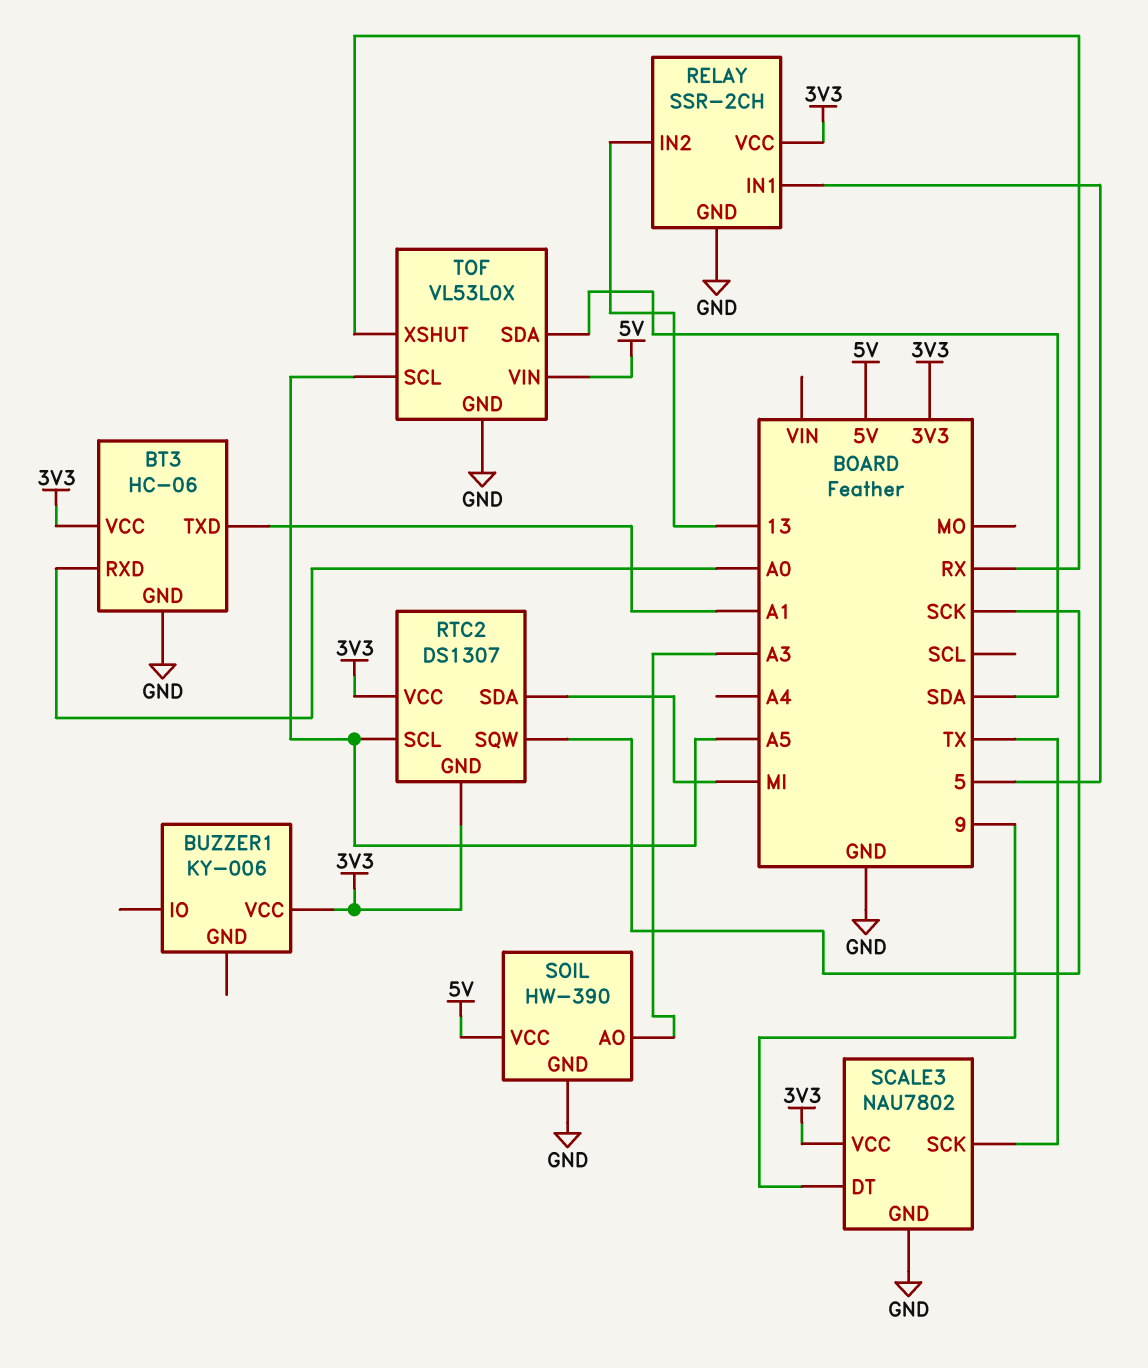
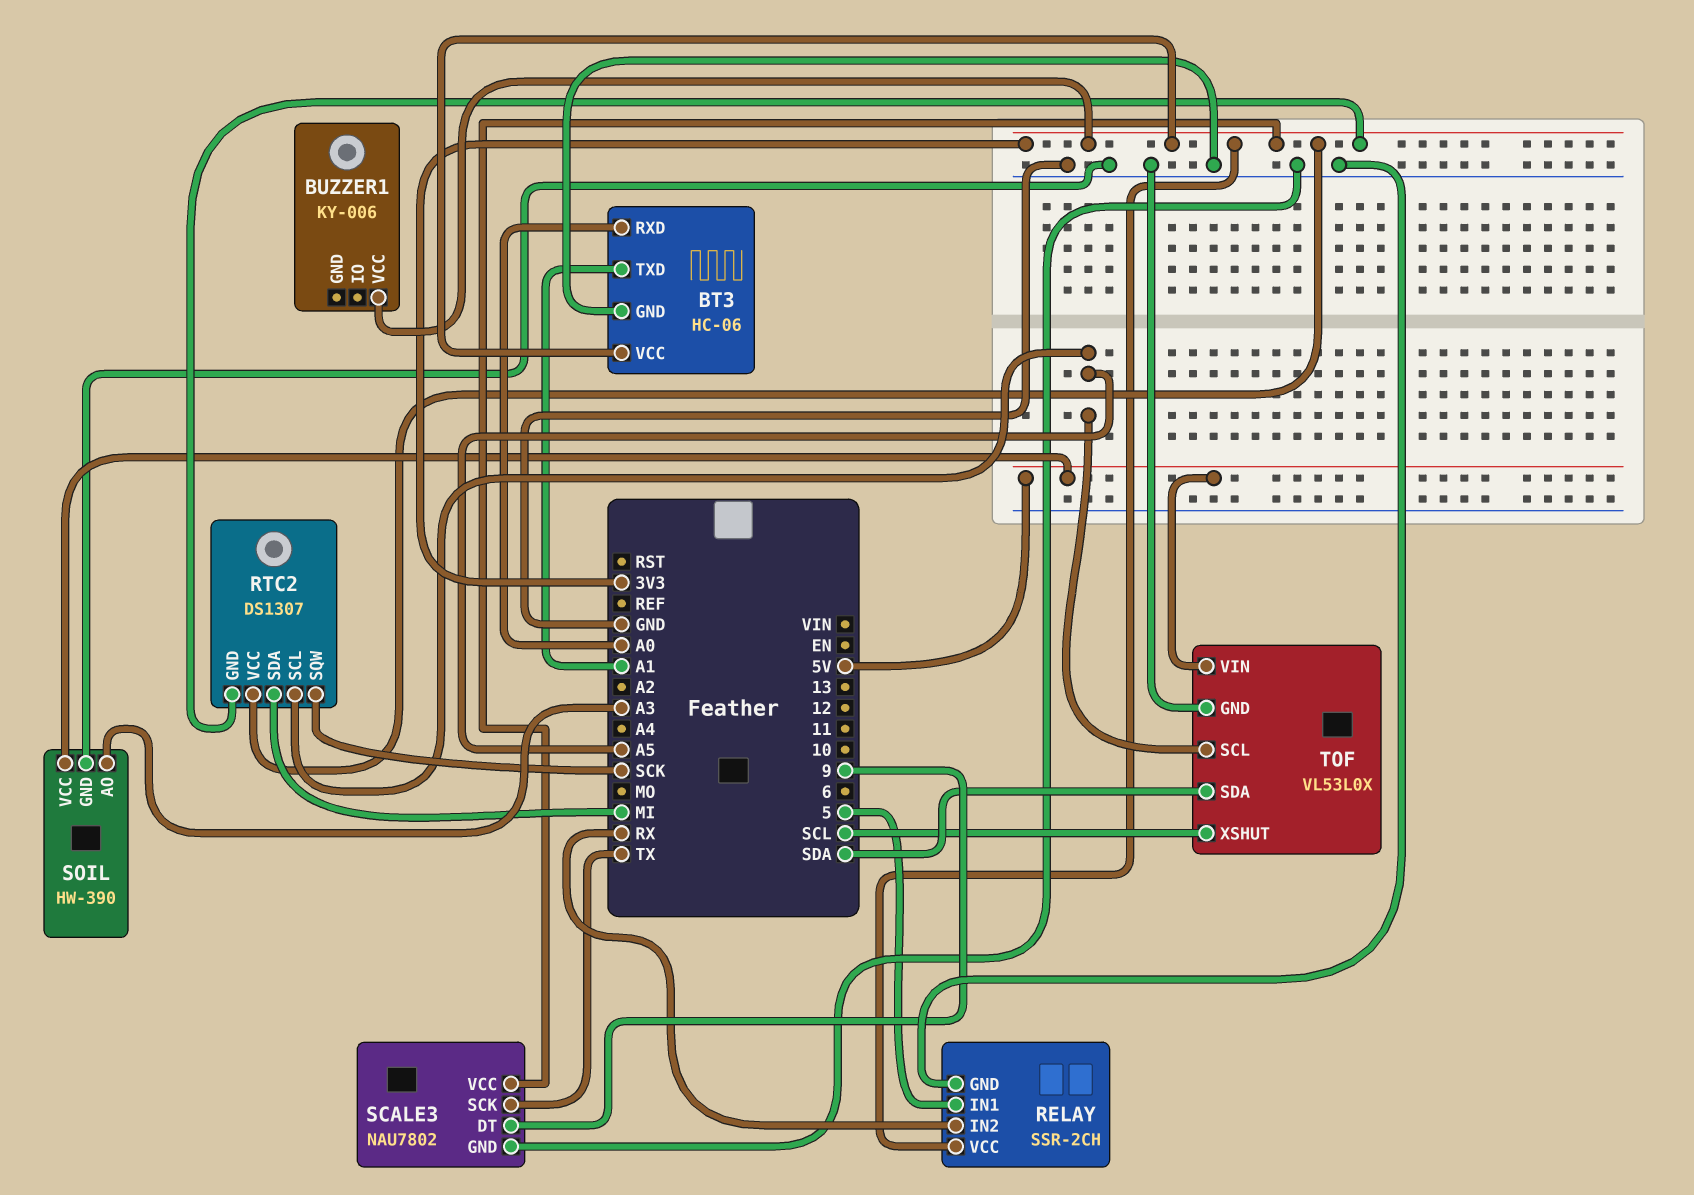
RELAY pin IN2: 13 -> RX
TOF pin XSHUT: RX -> SCL

